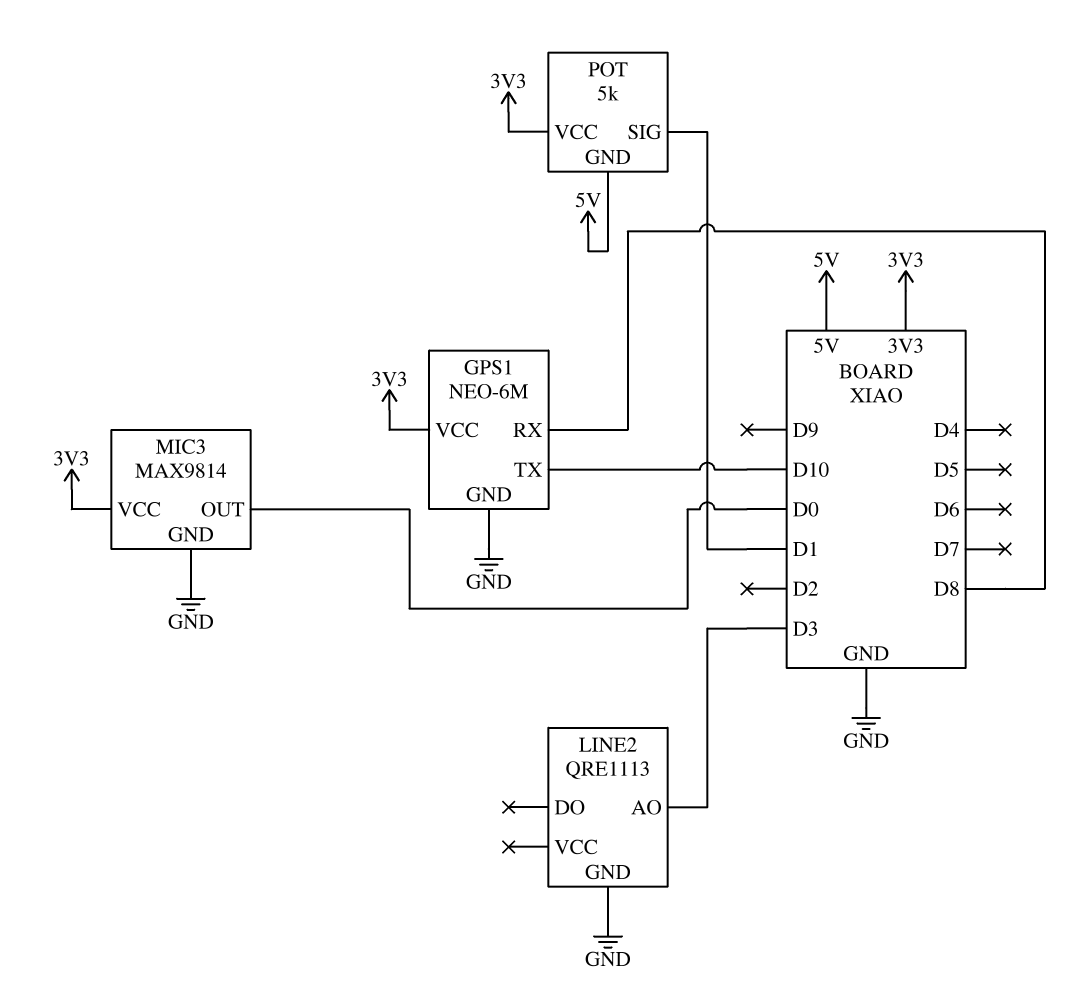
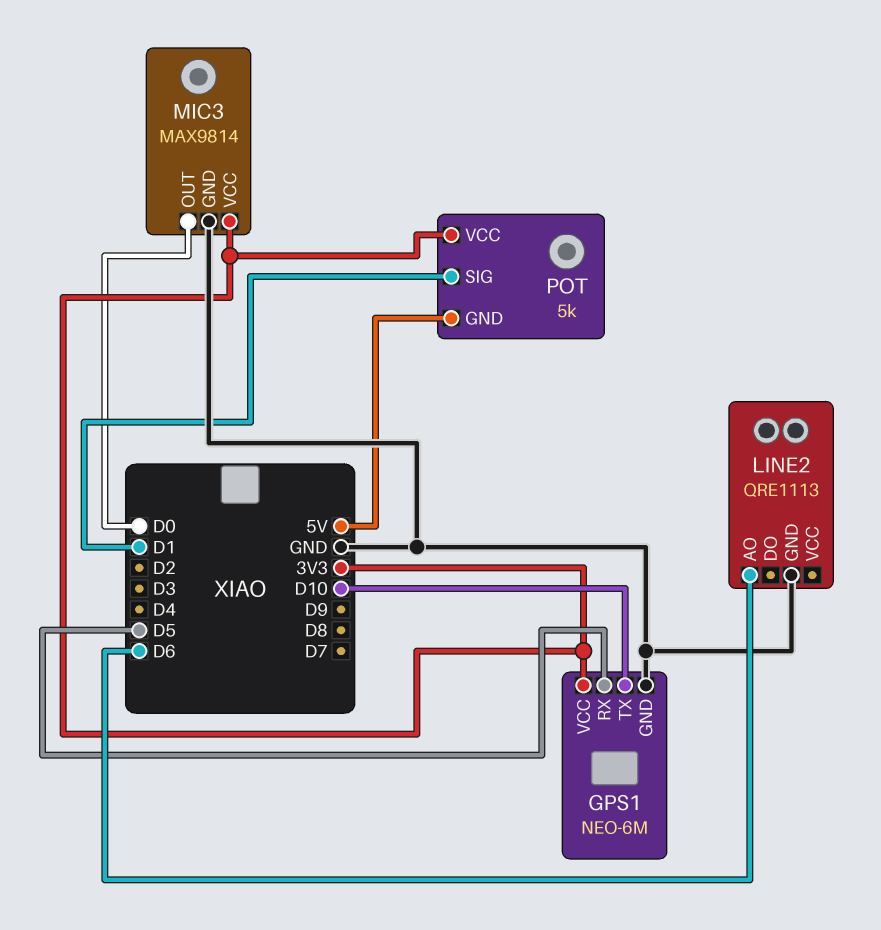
GPS1 pin RX: D8 -> D5
LINE2 pin AO: D3 -> D6

